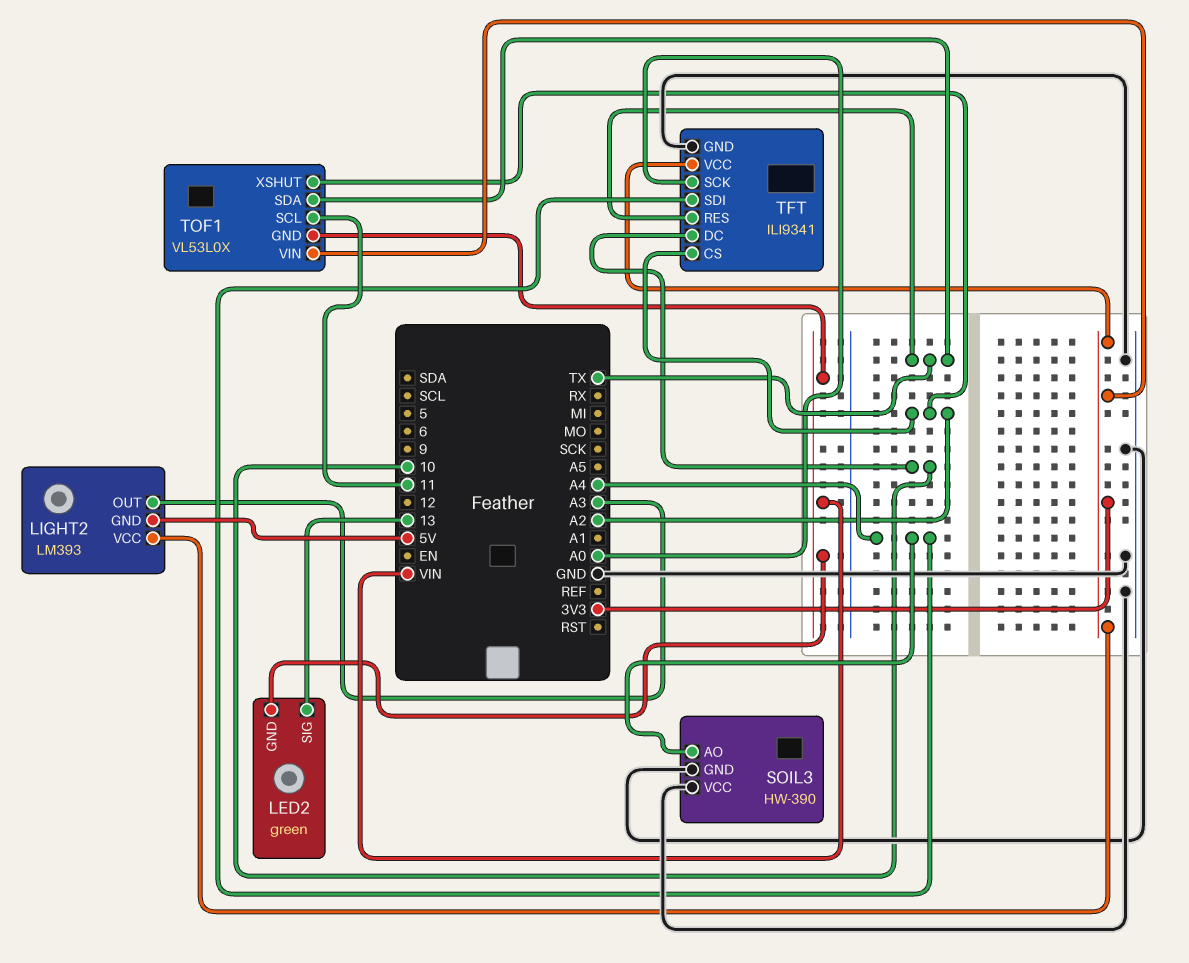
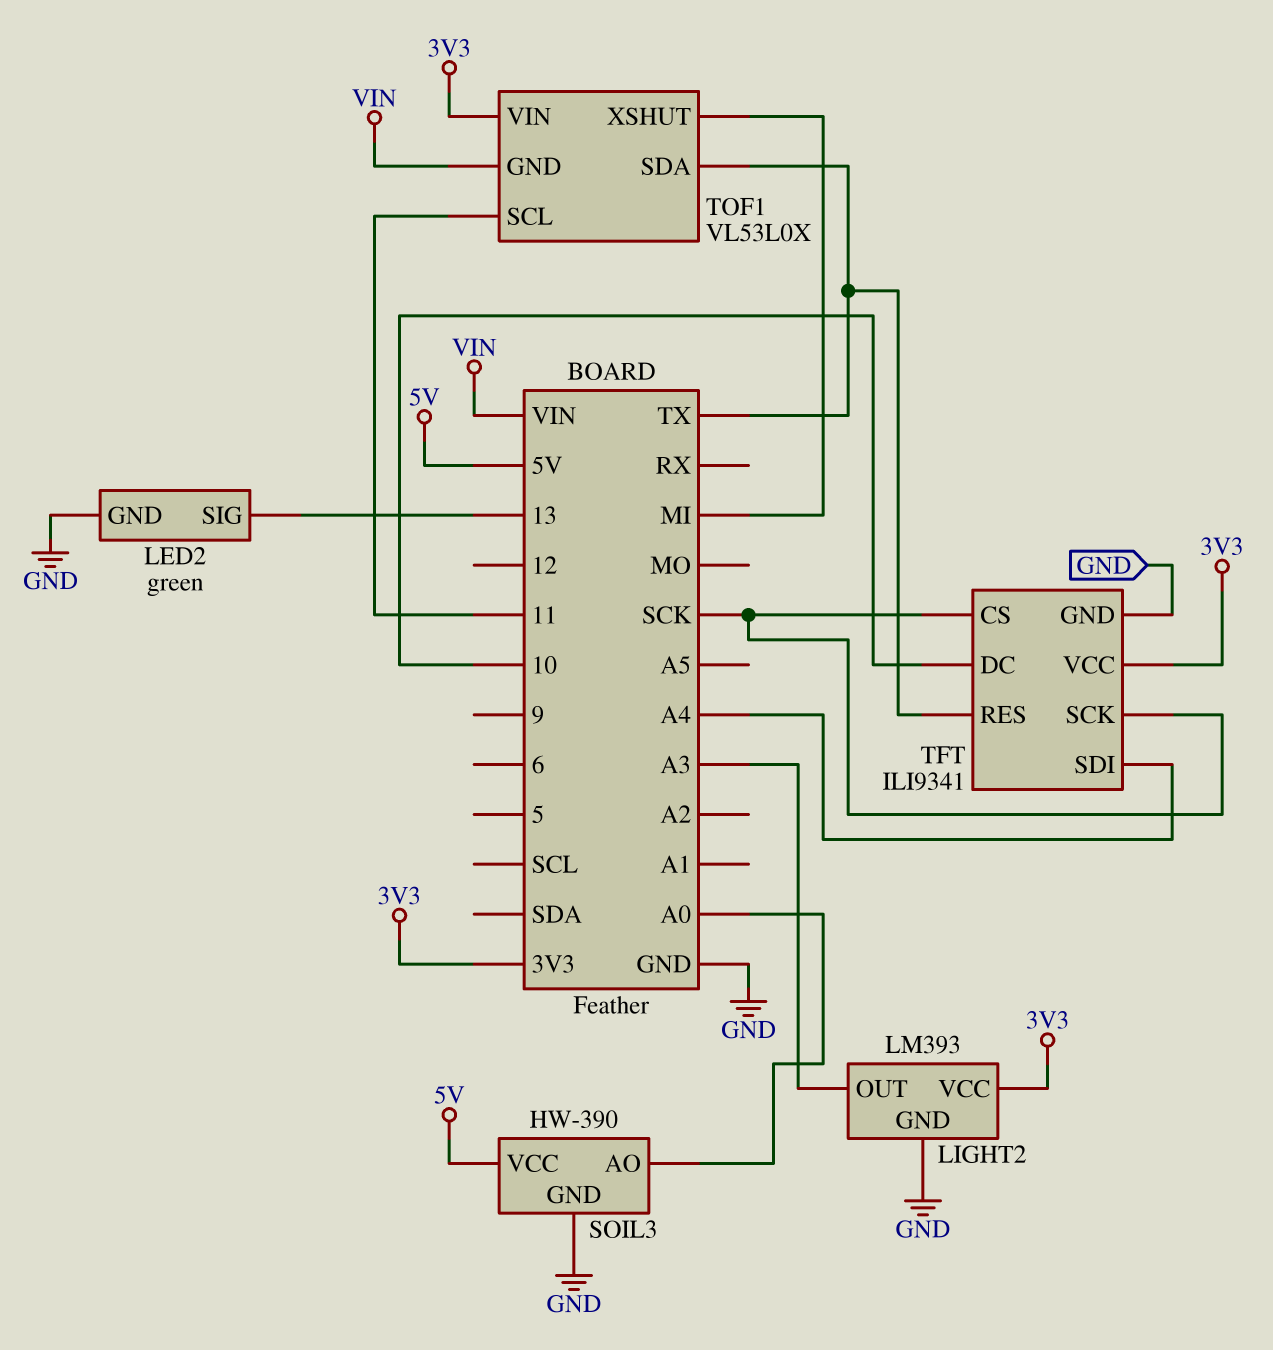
LED2 pin GND: VIN -> GND
LIGHT2 pin GND: 5V -> GND
SOIL3 pin AO: A4 -> A0
SOIL3 pin VCC: GND -> 5V
TFT pin CS: A2 -> SCK
TFT pin SCK: A0 -> SCK
TOF1 pin XSHUT: A2 -> MI

